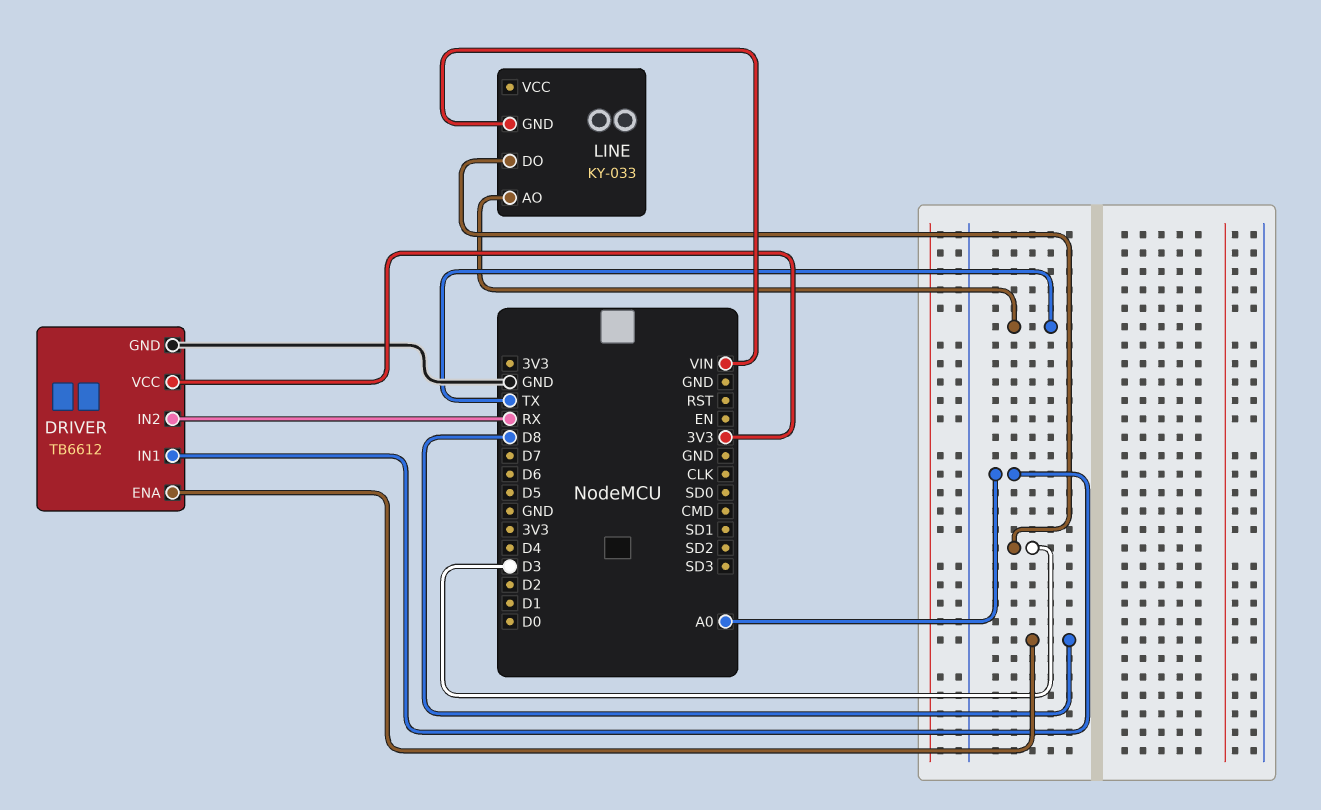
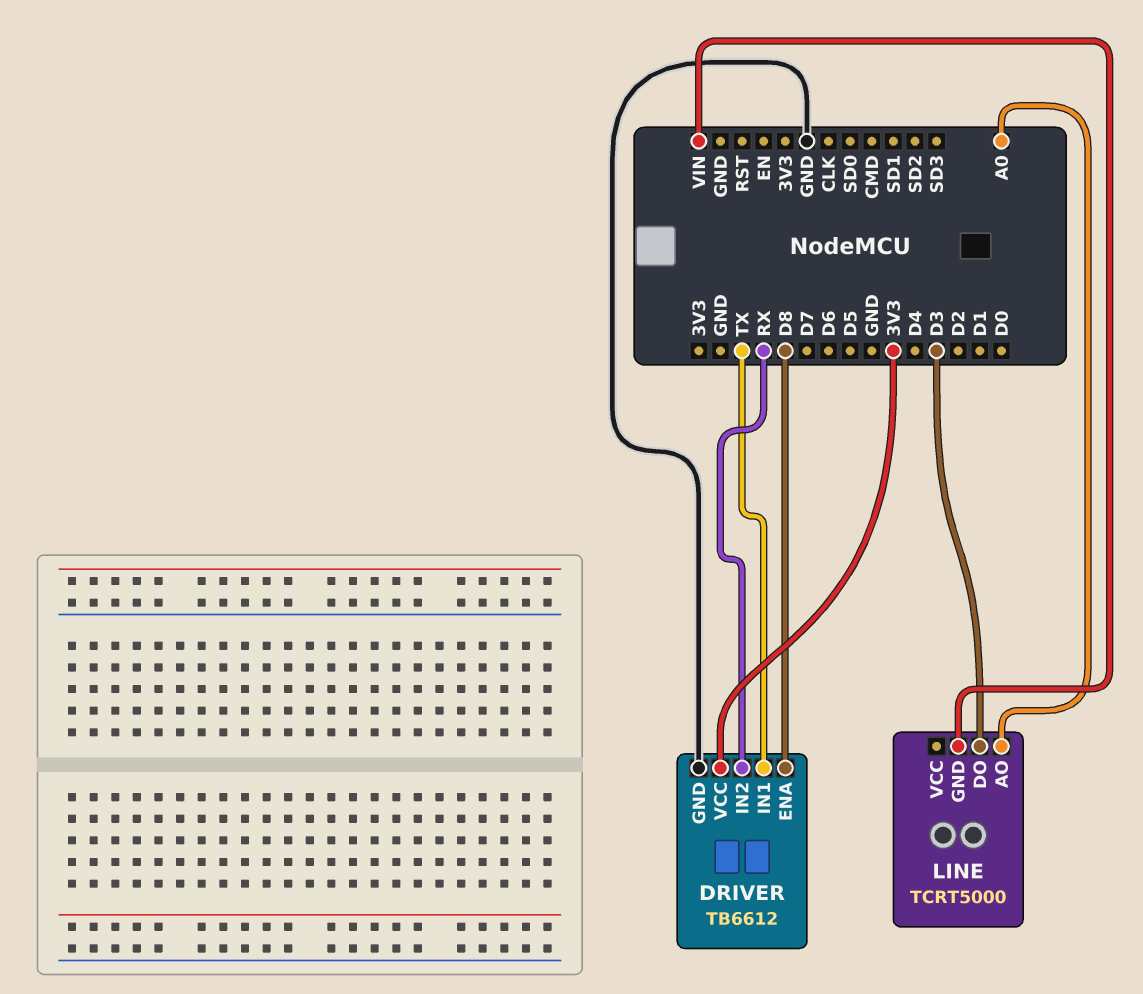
DRIVER pin IN1: A0 -> TX
LINE: KY-033 -> TCRT5000
LINE pin AO: TX -> A0

